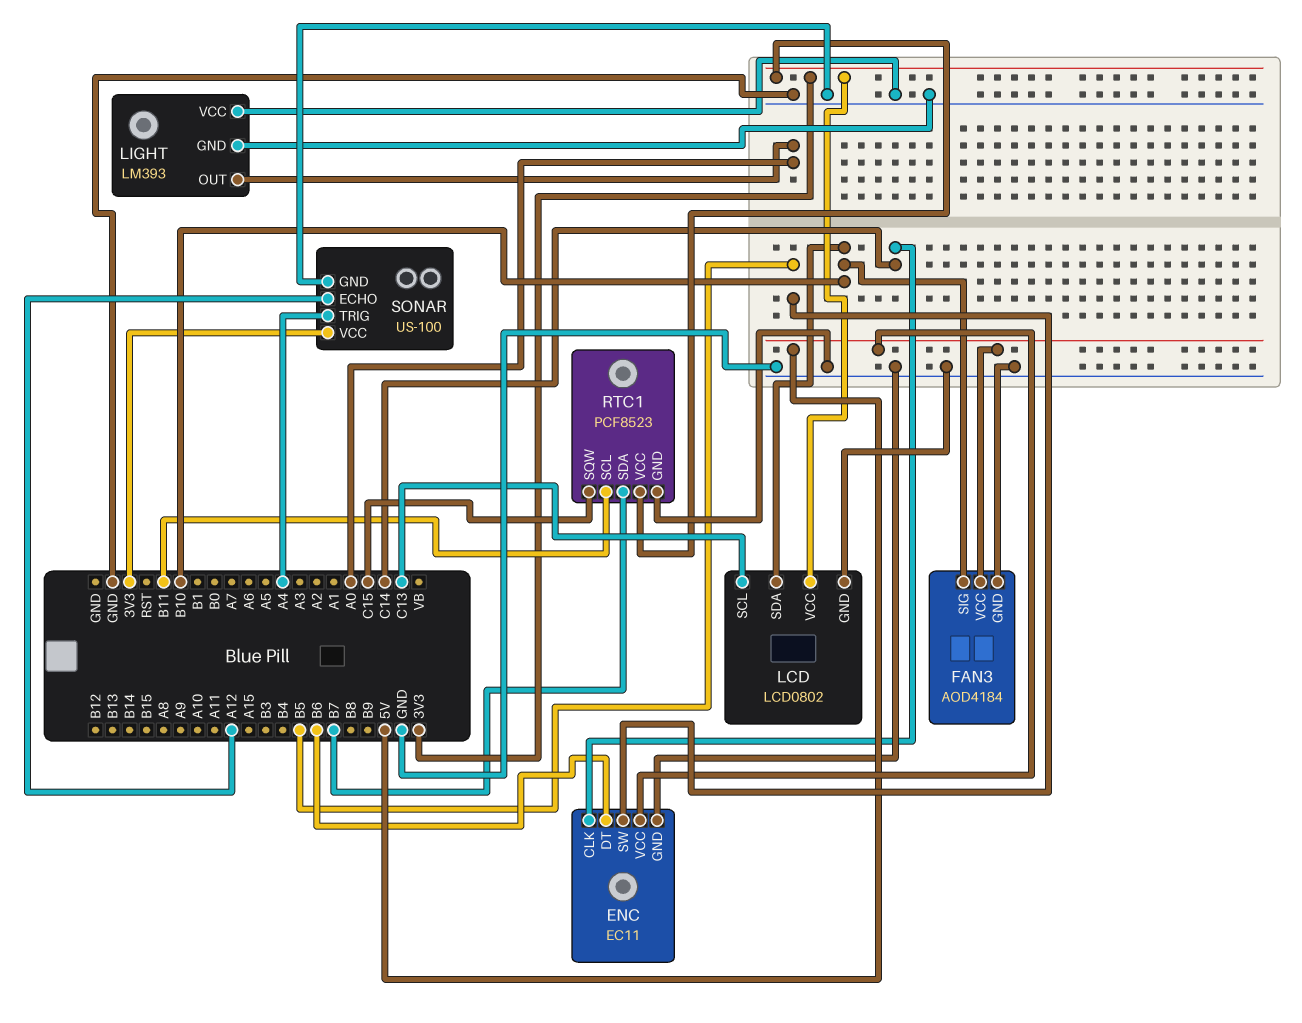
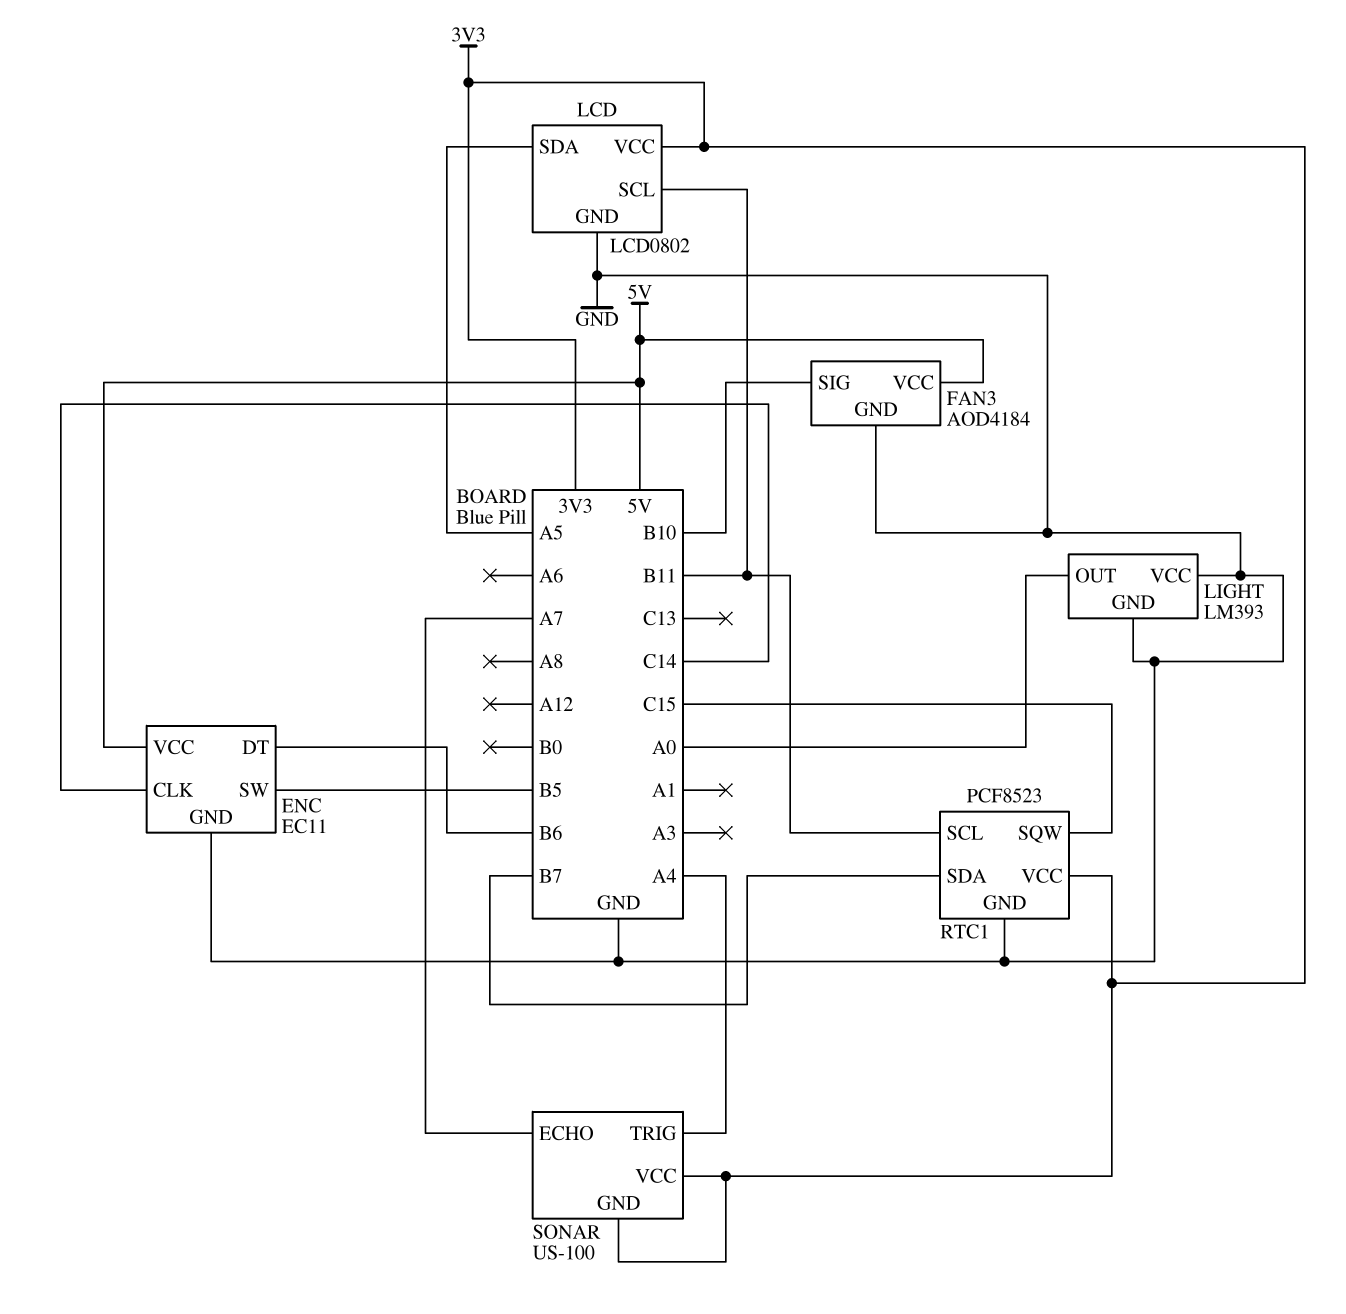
LCD pin SCL: C13 -> B11
LCD pin SDA: B10 -> A5
SONAR pin ECHO: A12 -> A7
SONAR pin GND: GND -> 3V3

